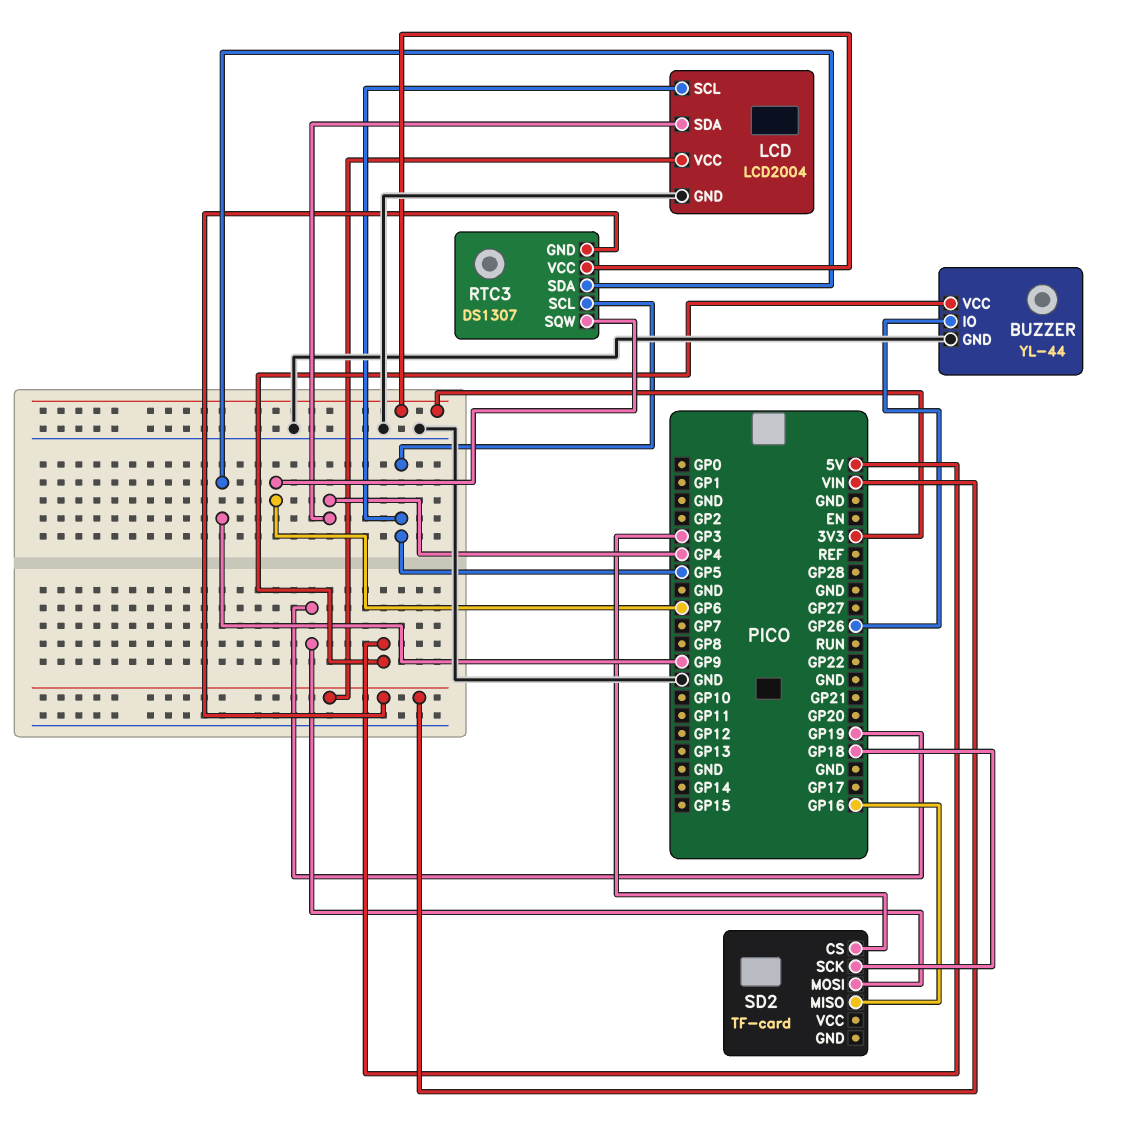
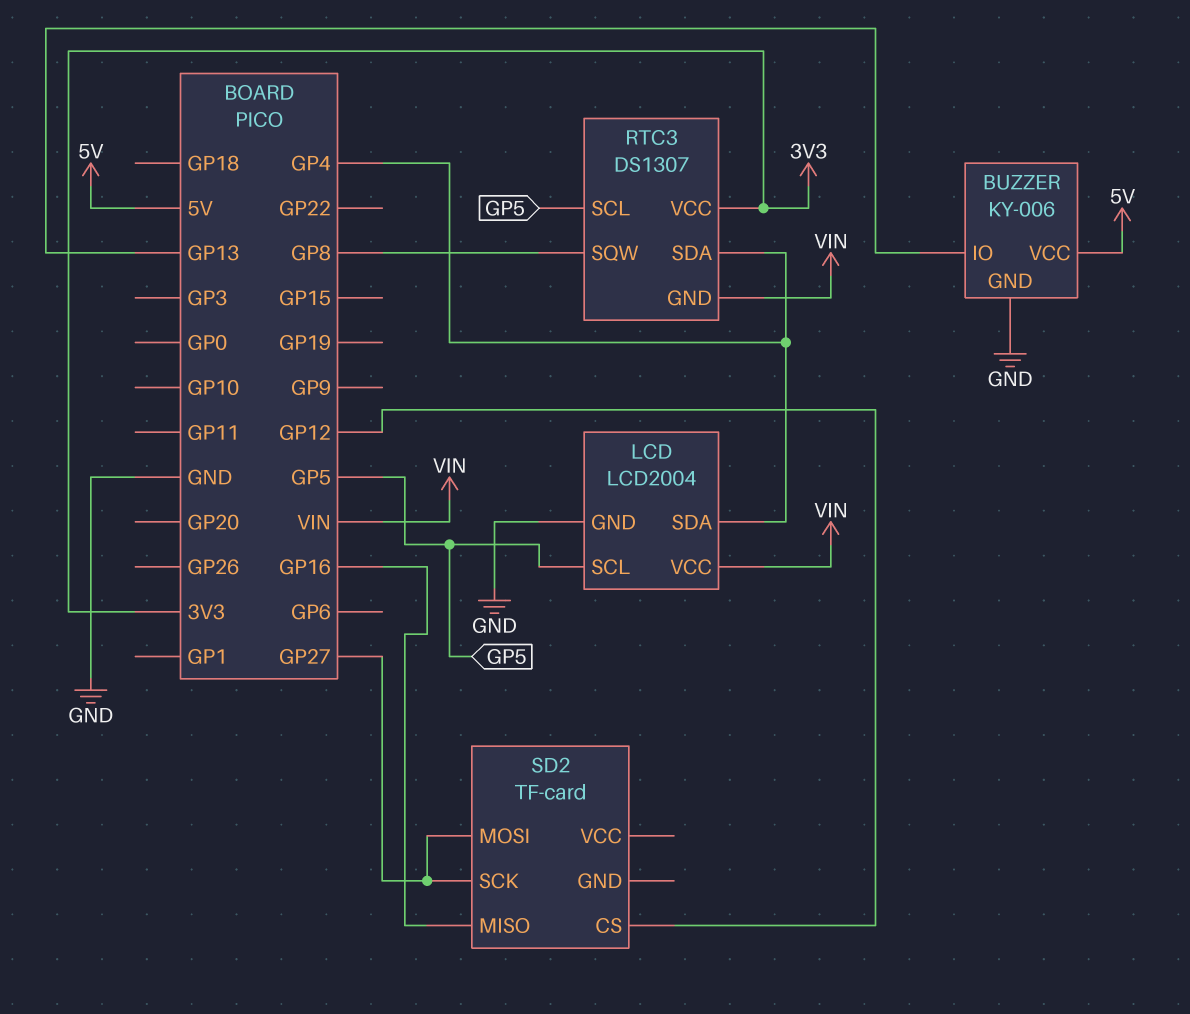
BUZZER: YL-44 -> KY-006
BUZZER pin IO: GP26 -> GP13
RTC3 pin SDA: GP9 -> GP4
RTC3 pin SQW: GP6 -> GP8
SD2 pin CS: GP3 -> GP12
SD2 pin MOSI: GP19 -> GP27
SD2 pin SCK: GP18 -> GP27

